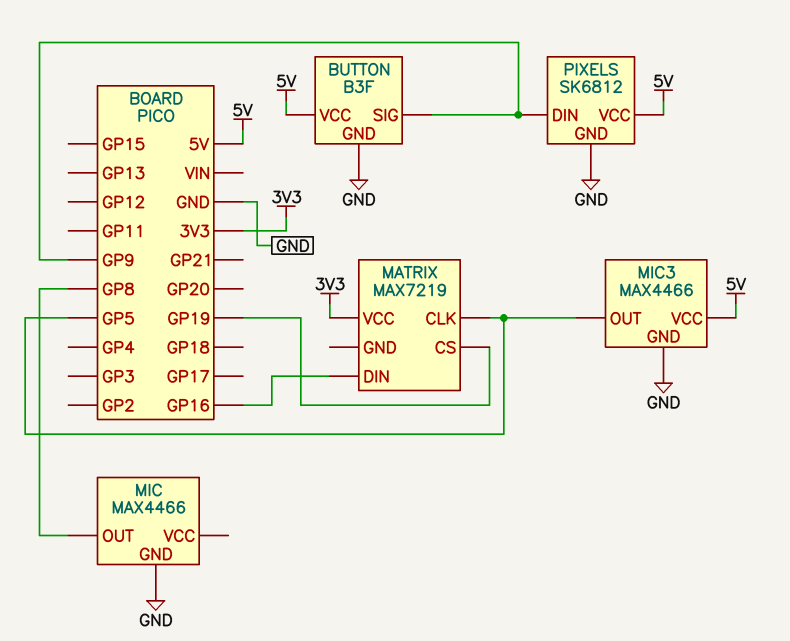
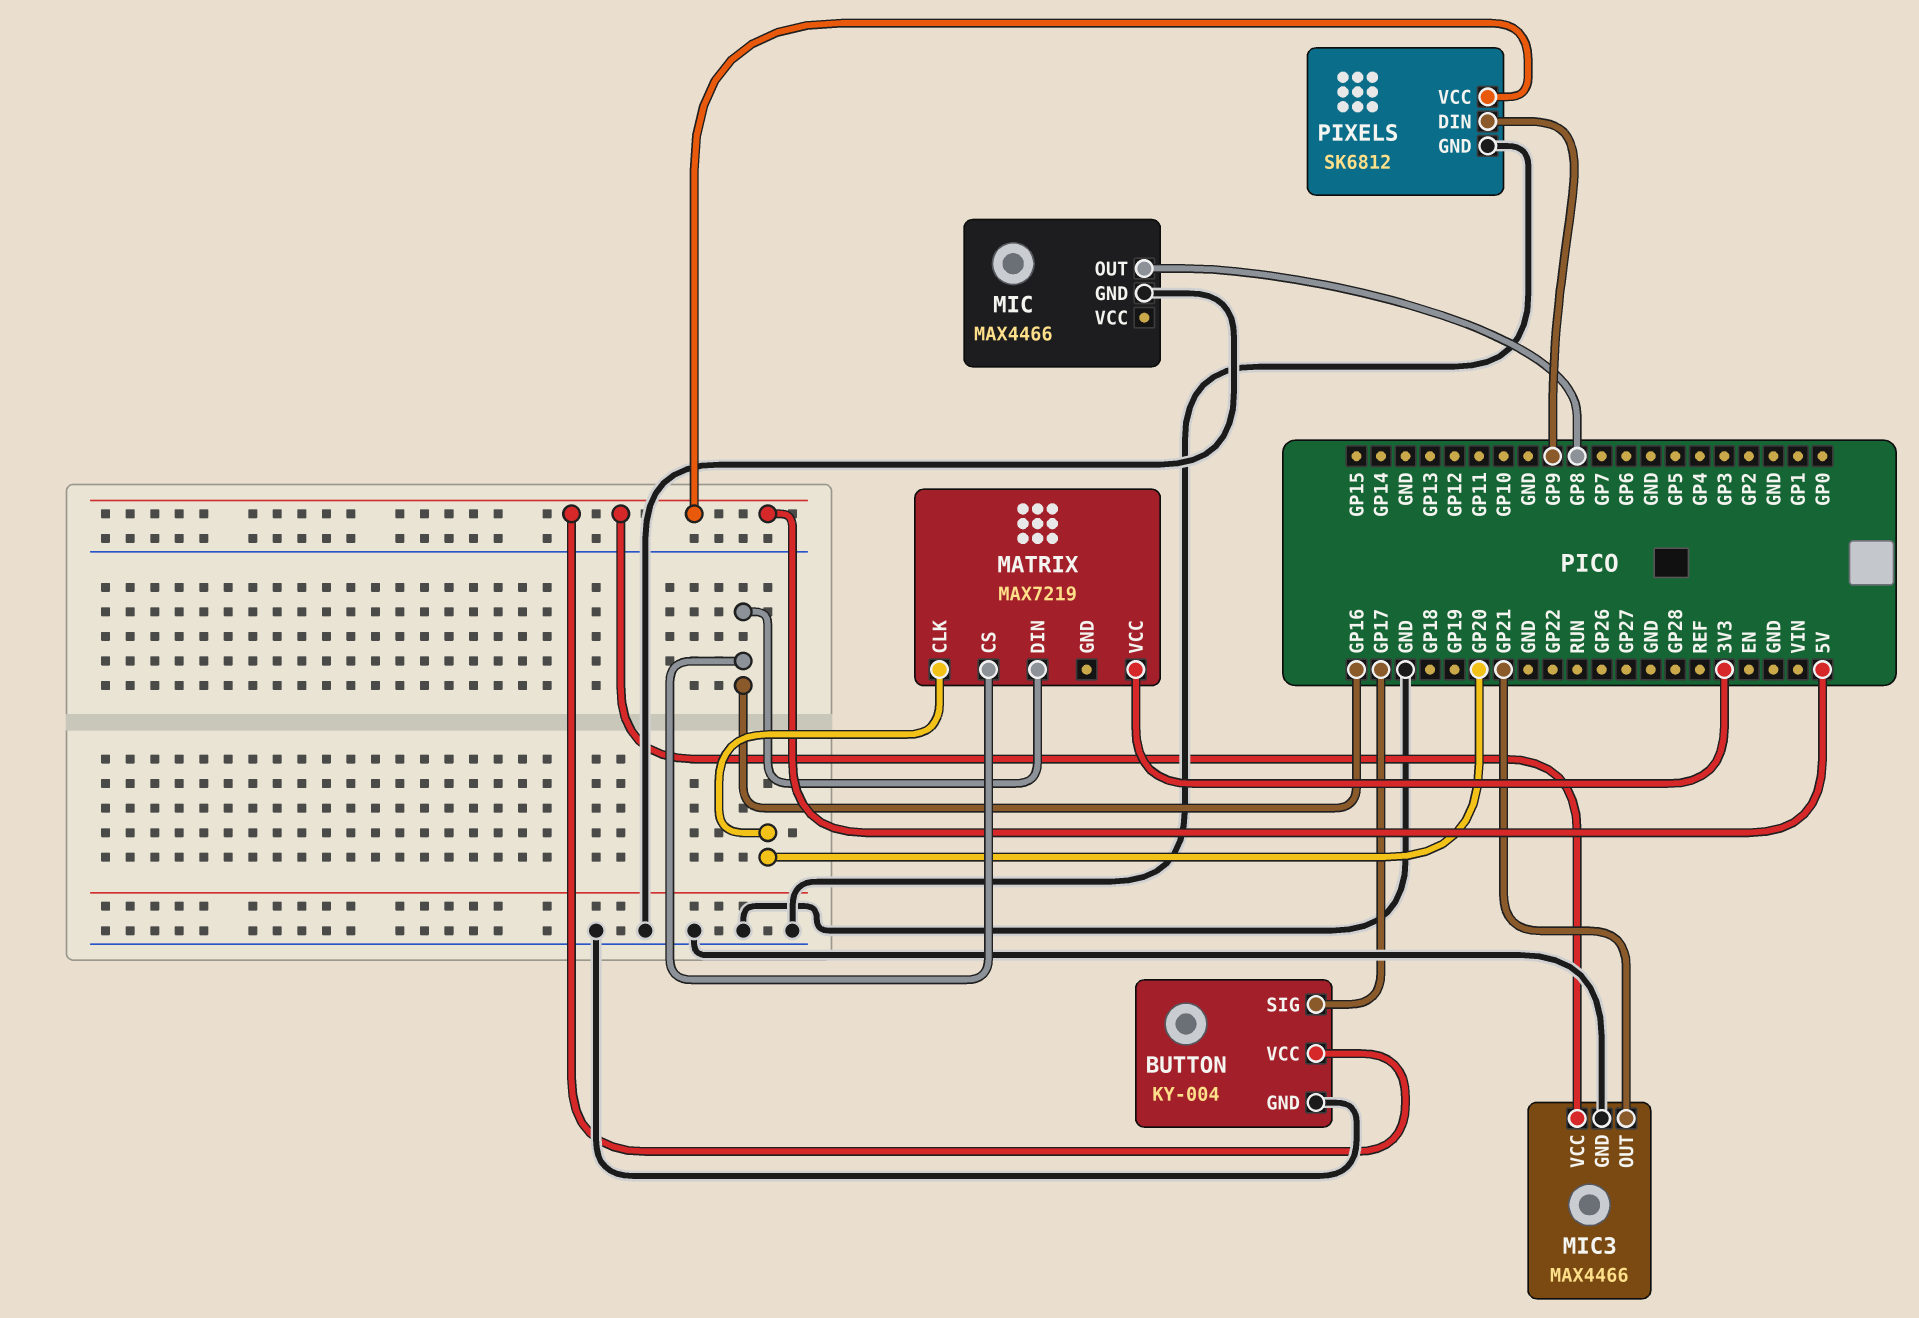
BUTTON: B3F -> KY-004
BUTTON pin SIG: GP9 -> GP17
MATRIX pin CLK: GP5 -> GP20
MATRIX pin CS: GP19 -> GP16
MIC3 pin OUT: GP5 -> GP21

